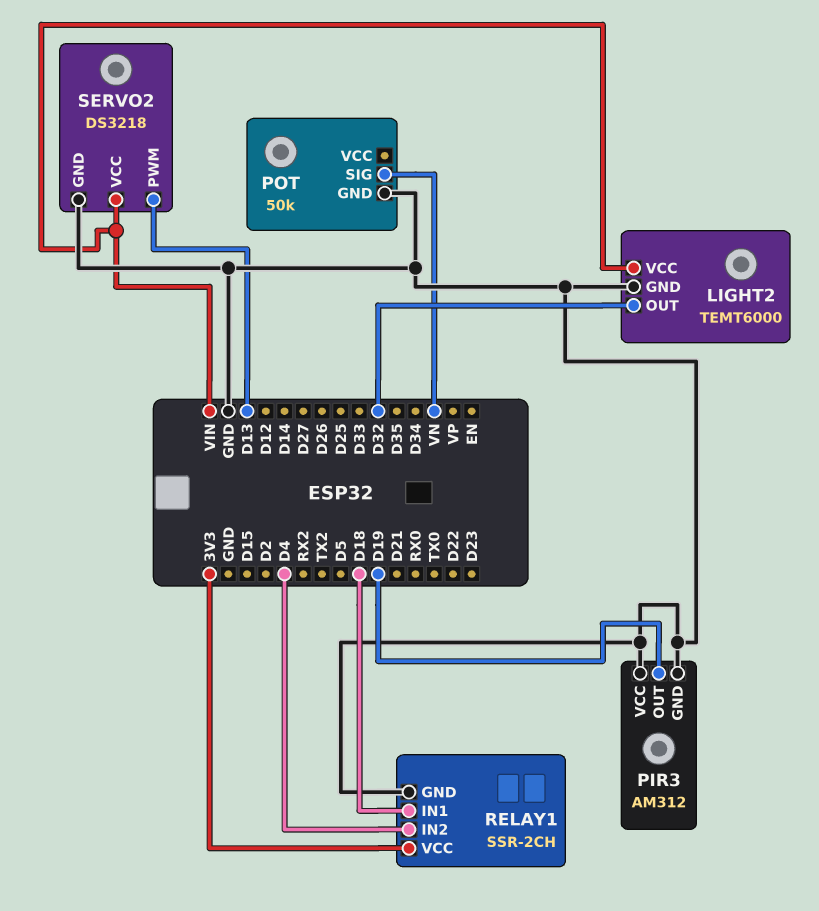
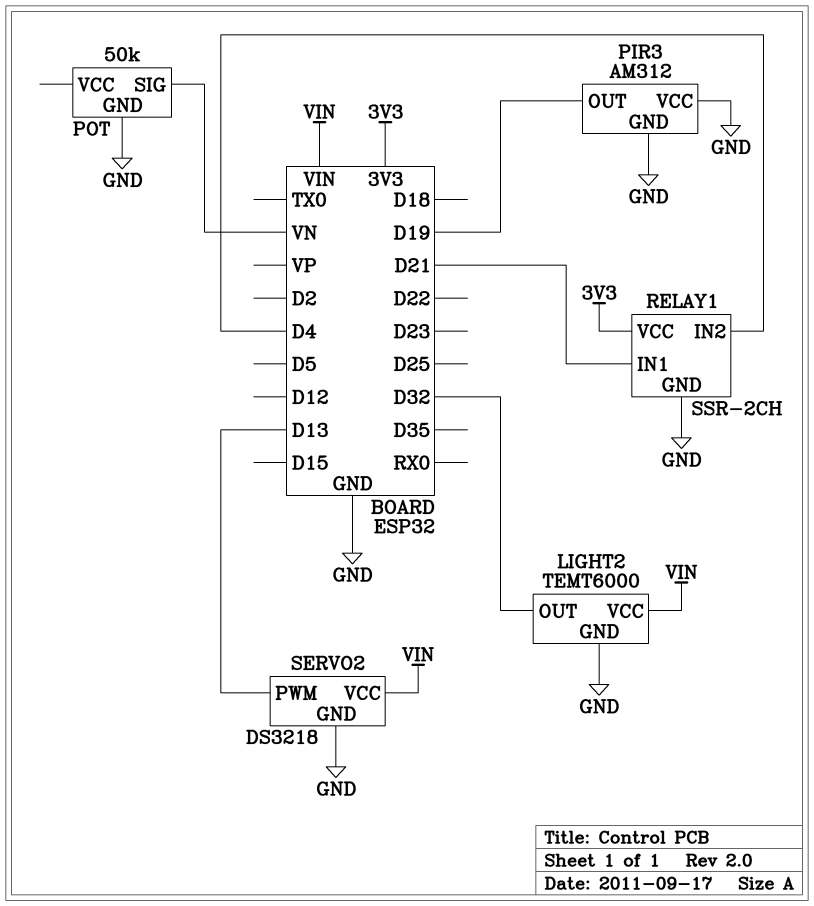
RELAY1 pin IN1: D18 -> D21

